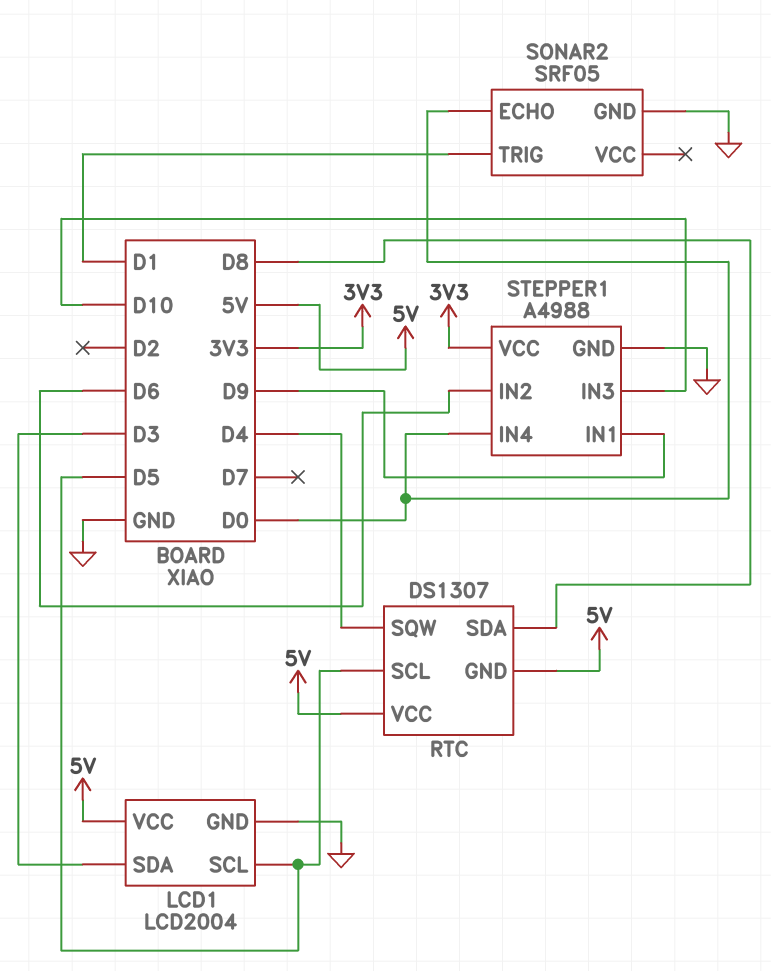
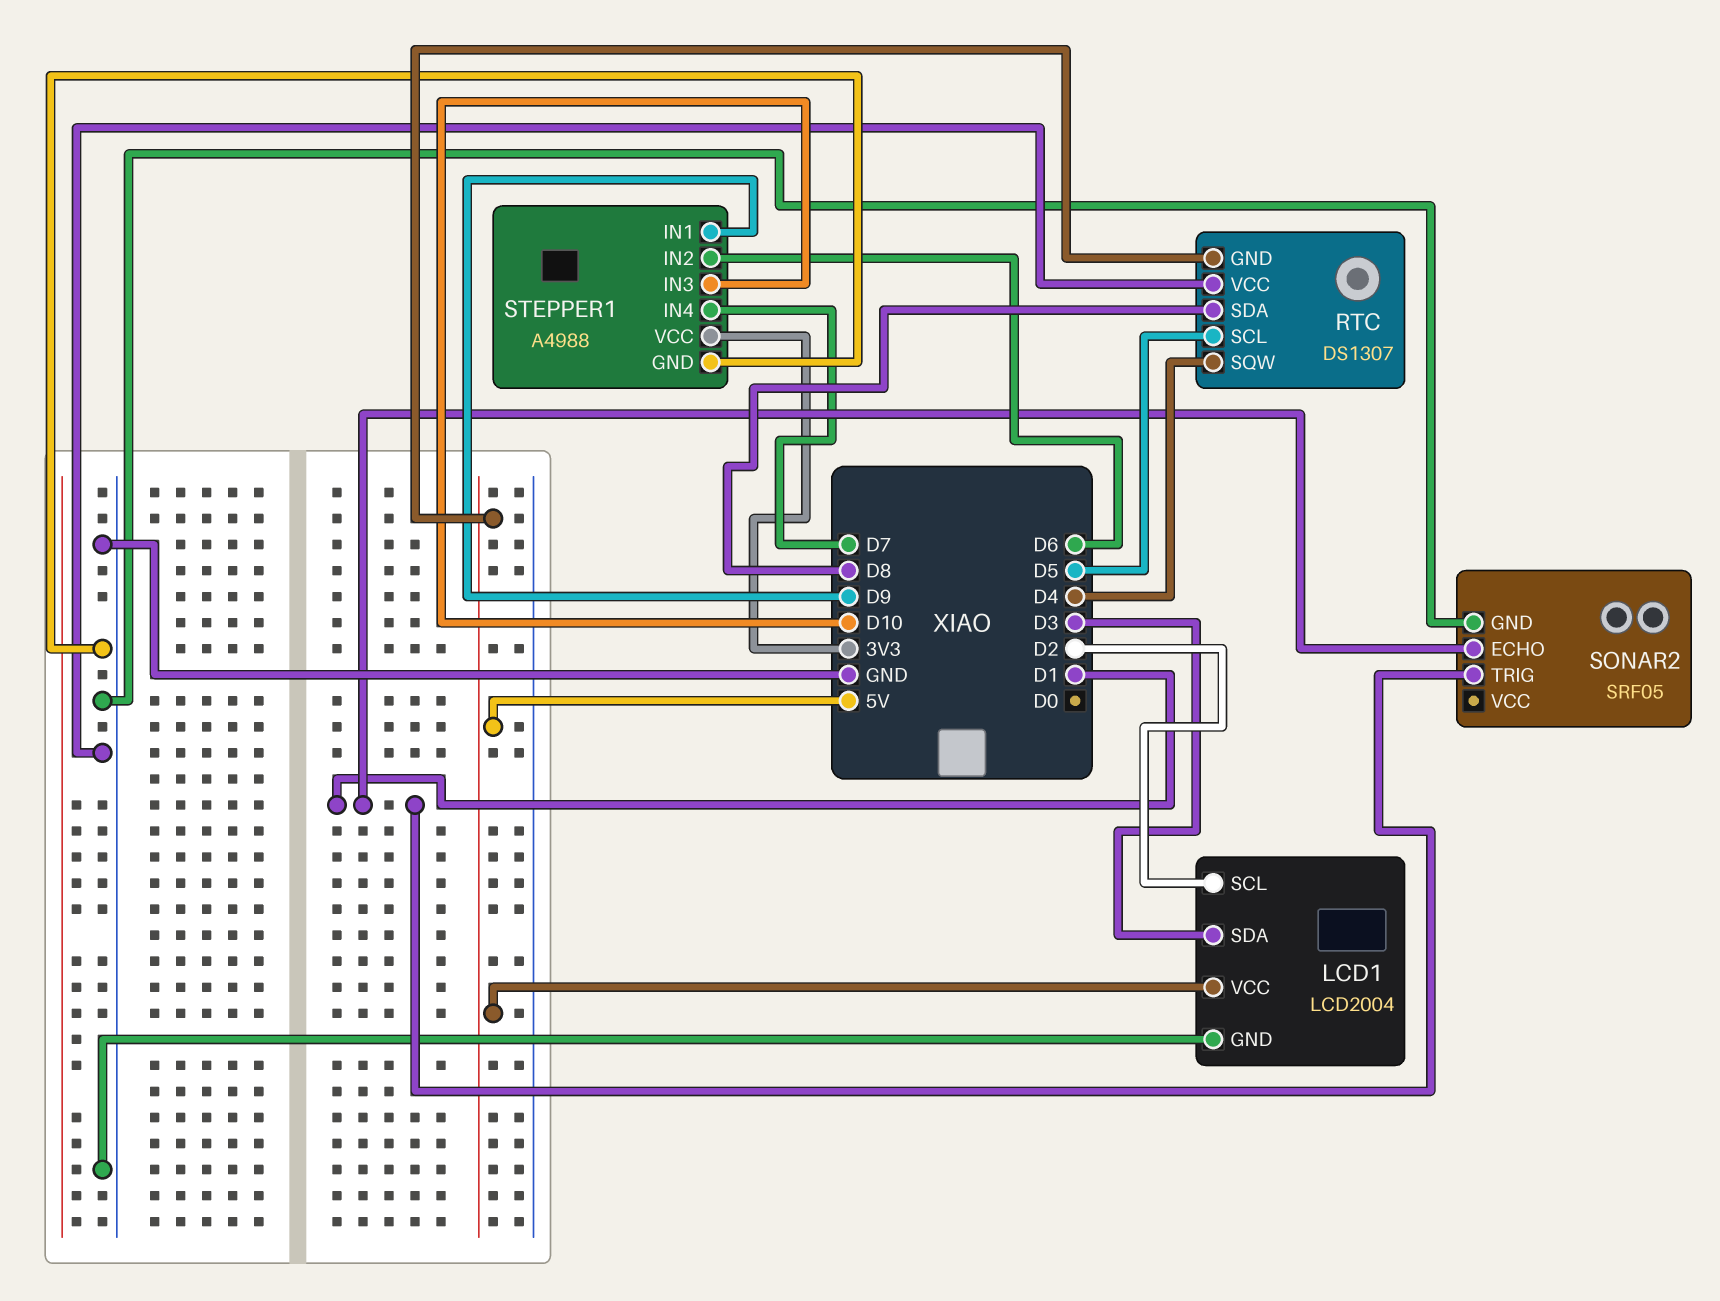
LCD1 pin SCL: D5 -> D2
RTC pin VCC: 5V -> GND
SONAR2 pin ECHO: D0 -> D1
STEPPER1 pin IN4: D0 -> D7

